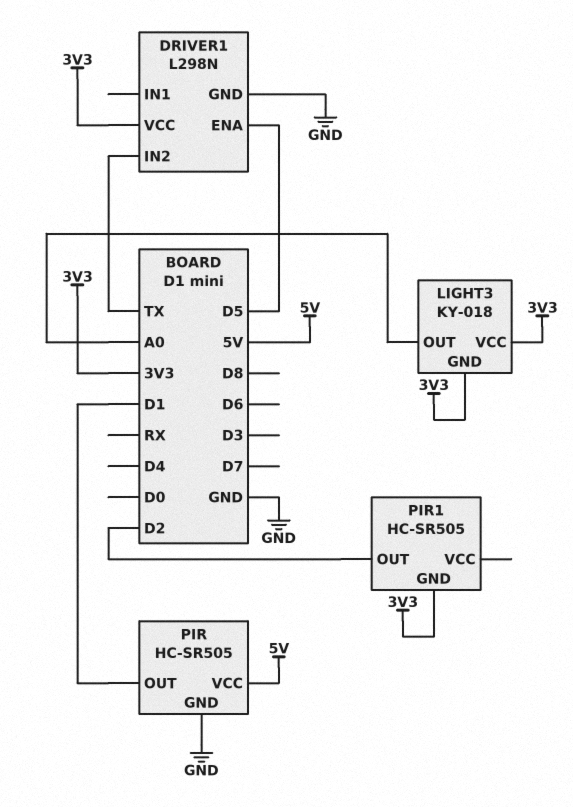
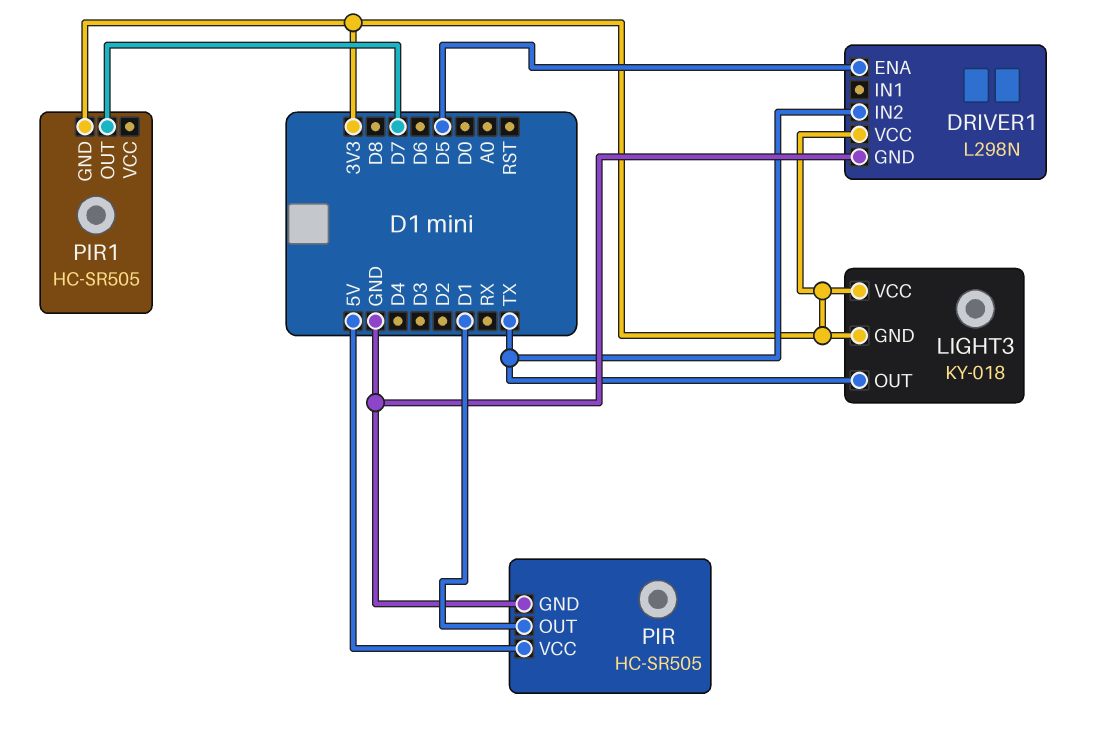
LIGHT3 pin OUT: A0 -> TX
PIR1 pin OUT: D2 -> D7

